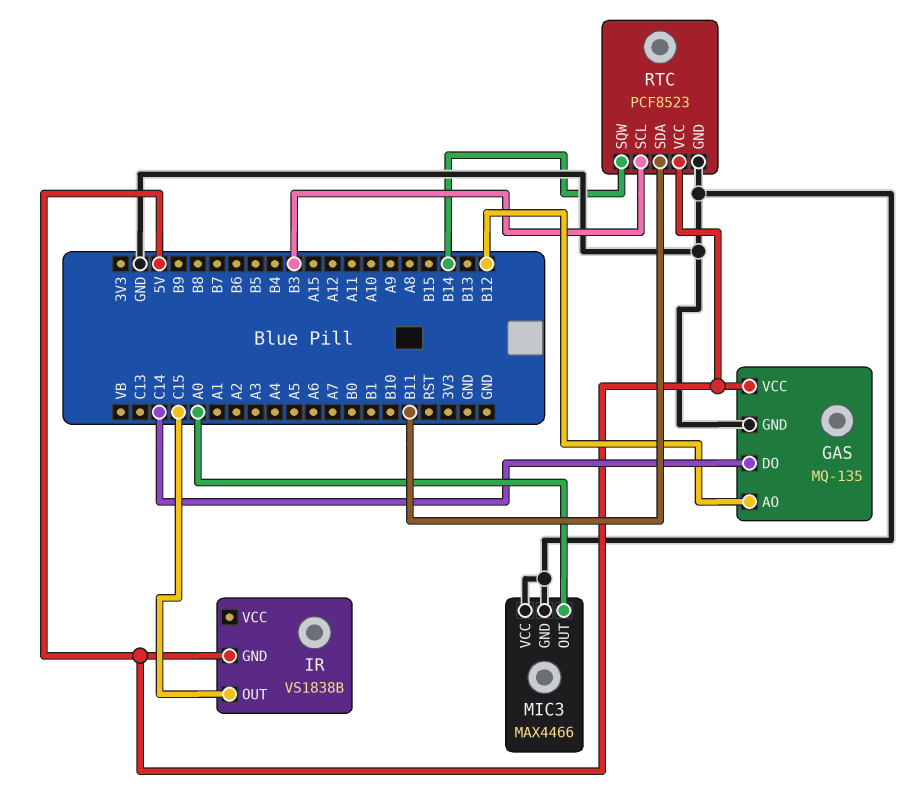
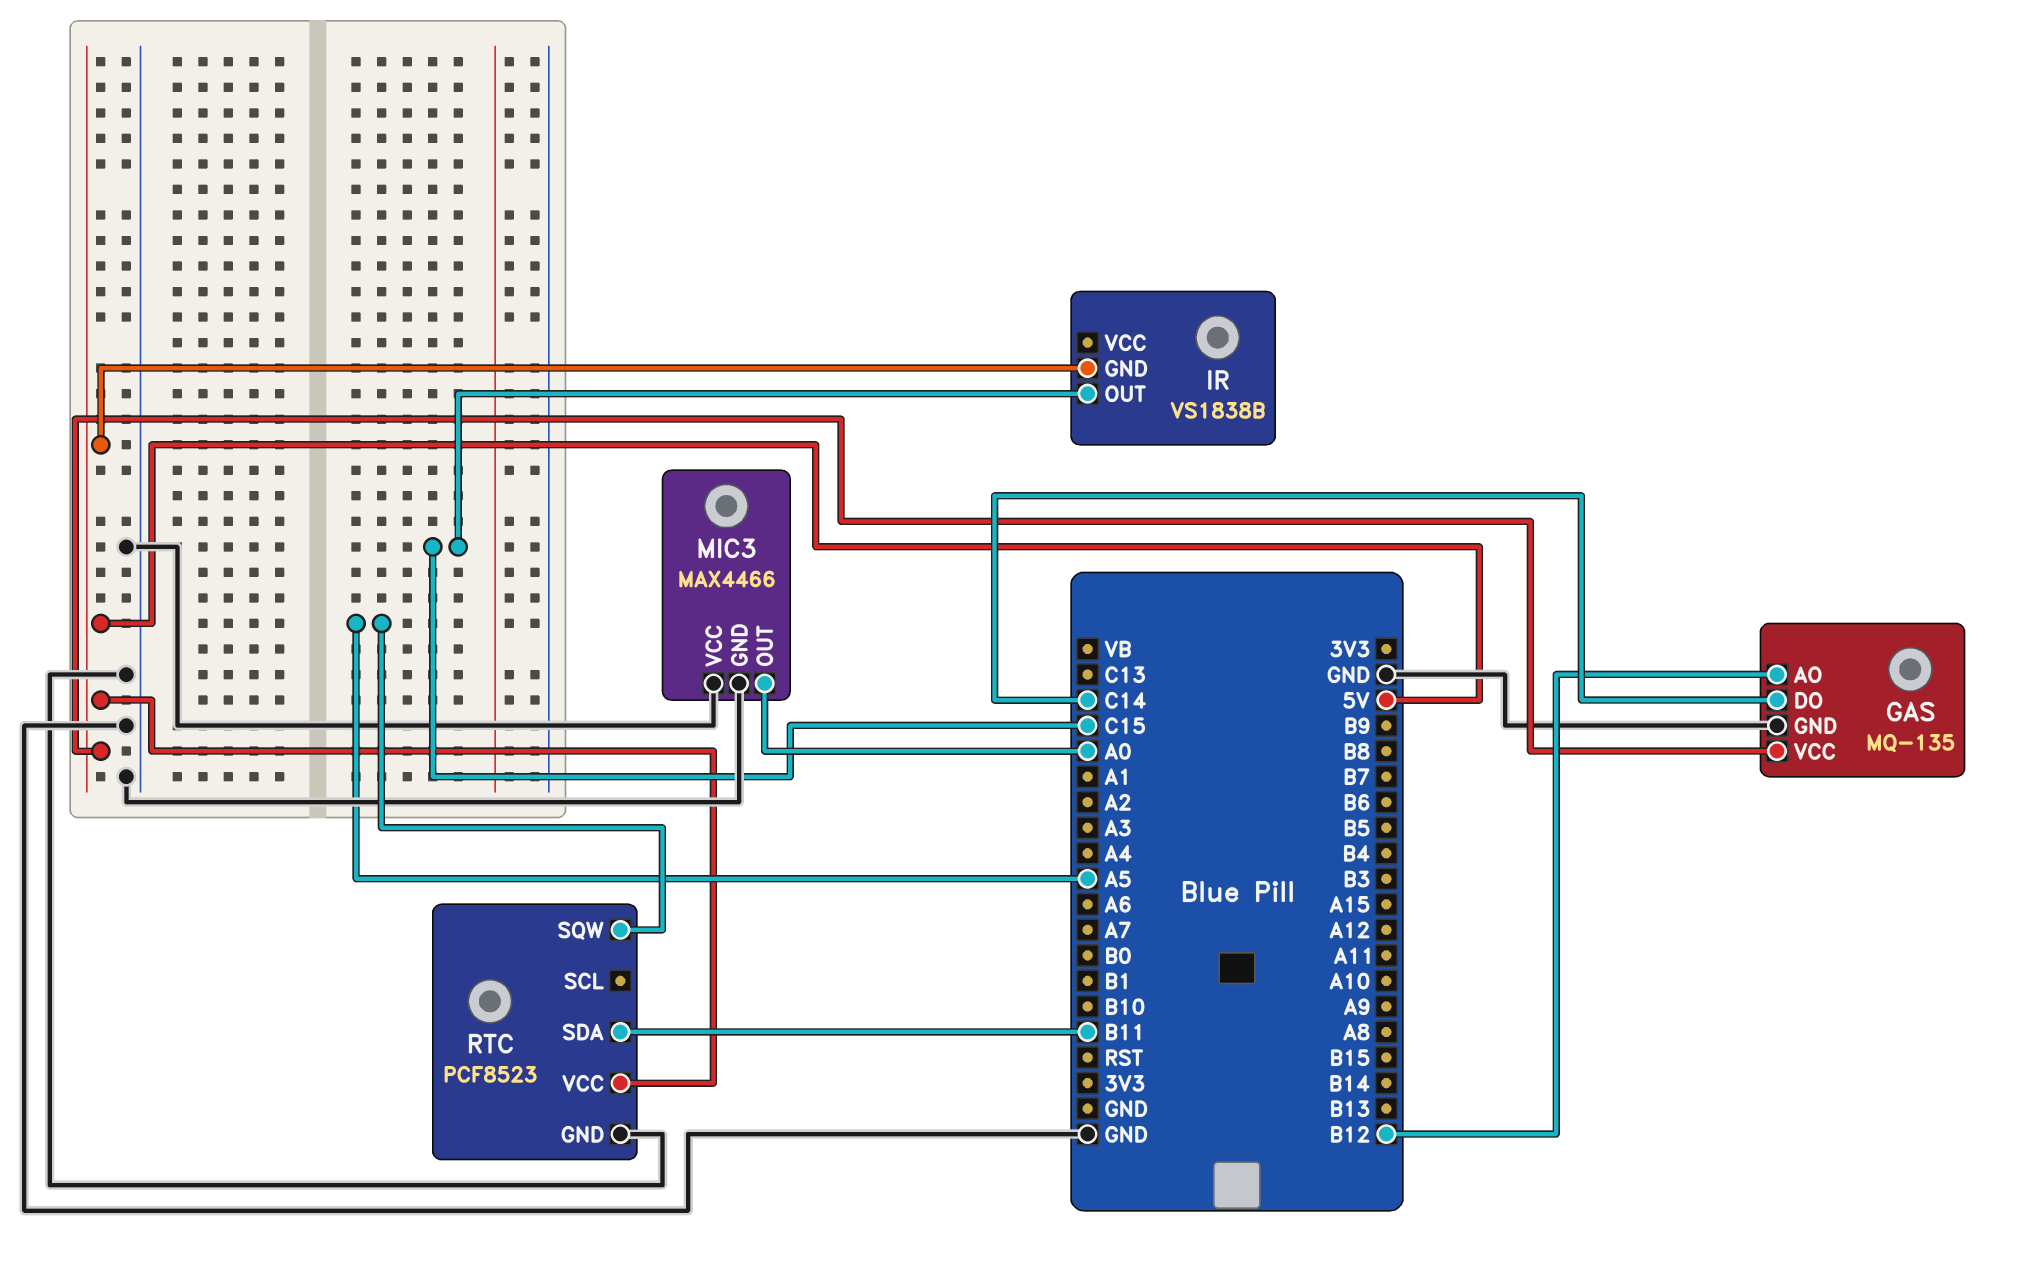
RTC pin SCL: B3 -> none
RTC pin SQW: B14 -> A5

